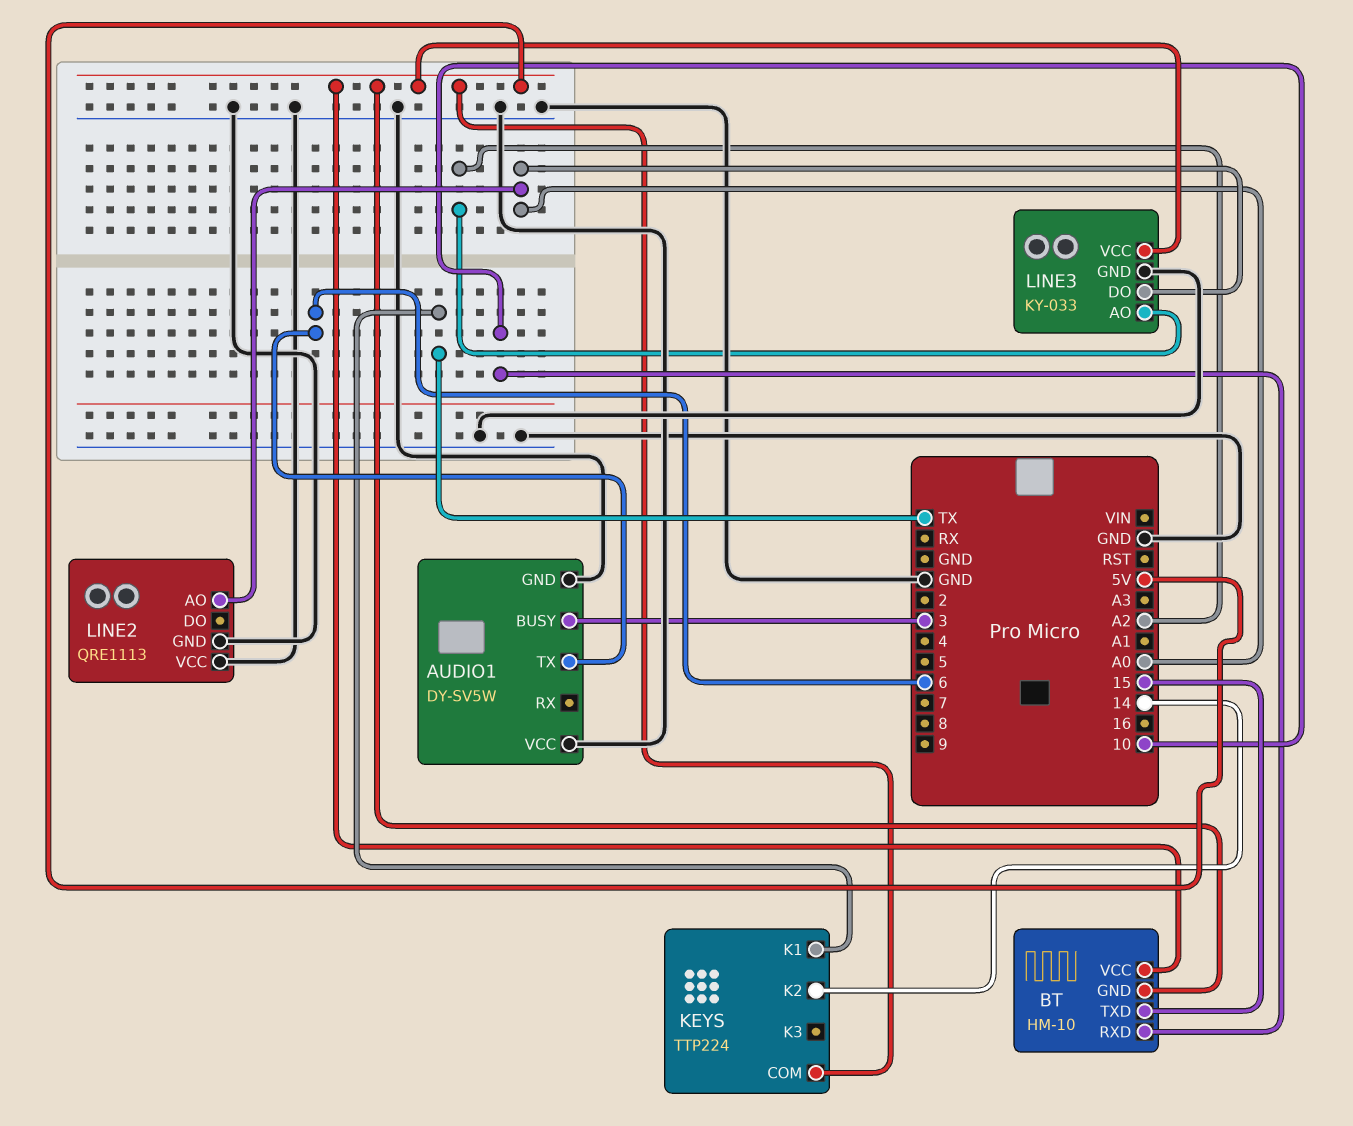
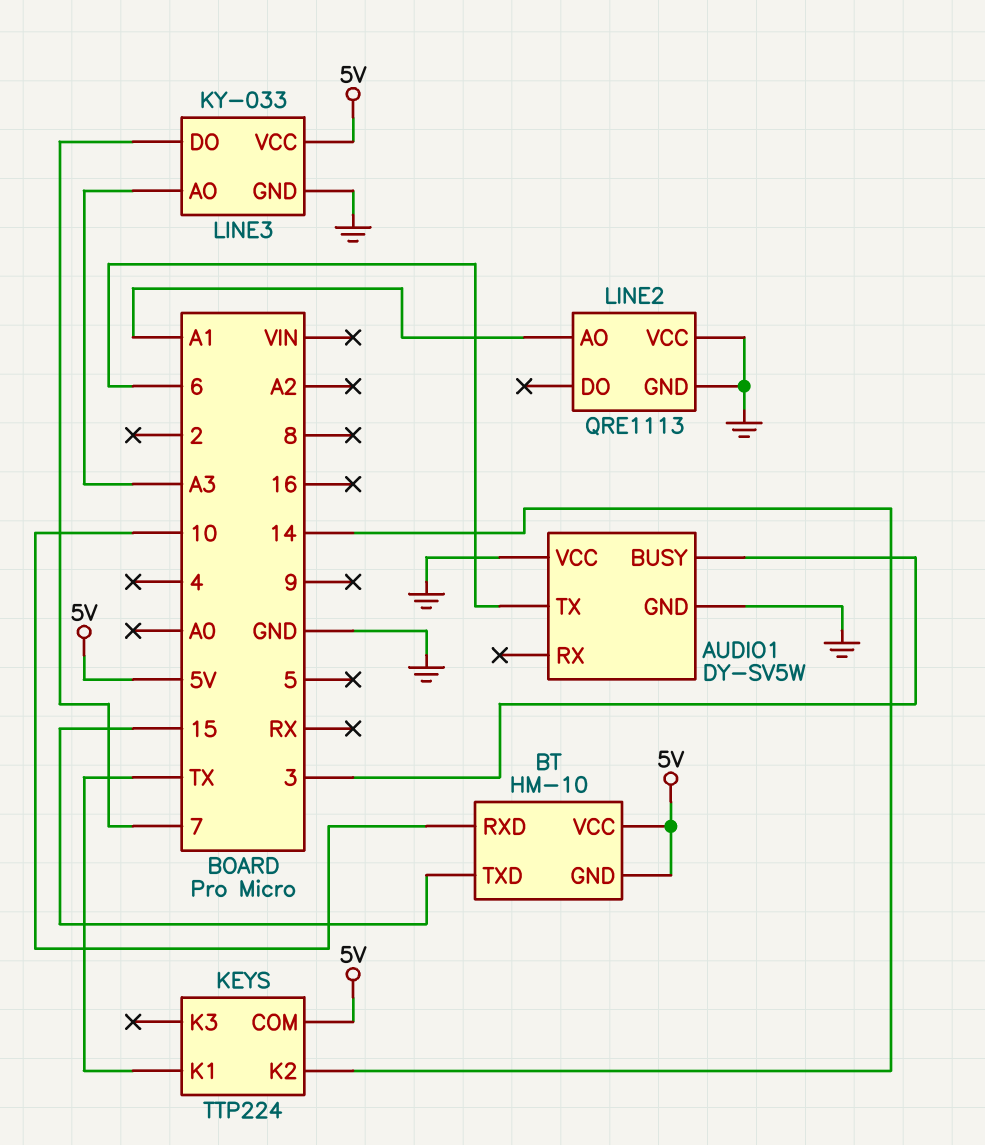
LINE2 pin AO: A0 -> A1
LINE3 pin AO: A2 -> A3
LINE3 pin DO: A0 -> 7

